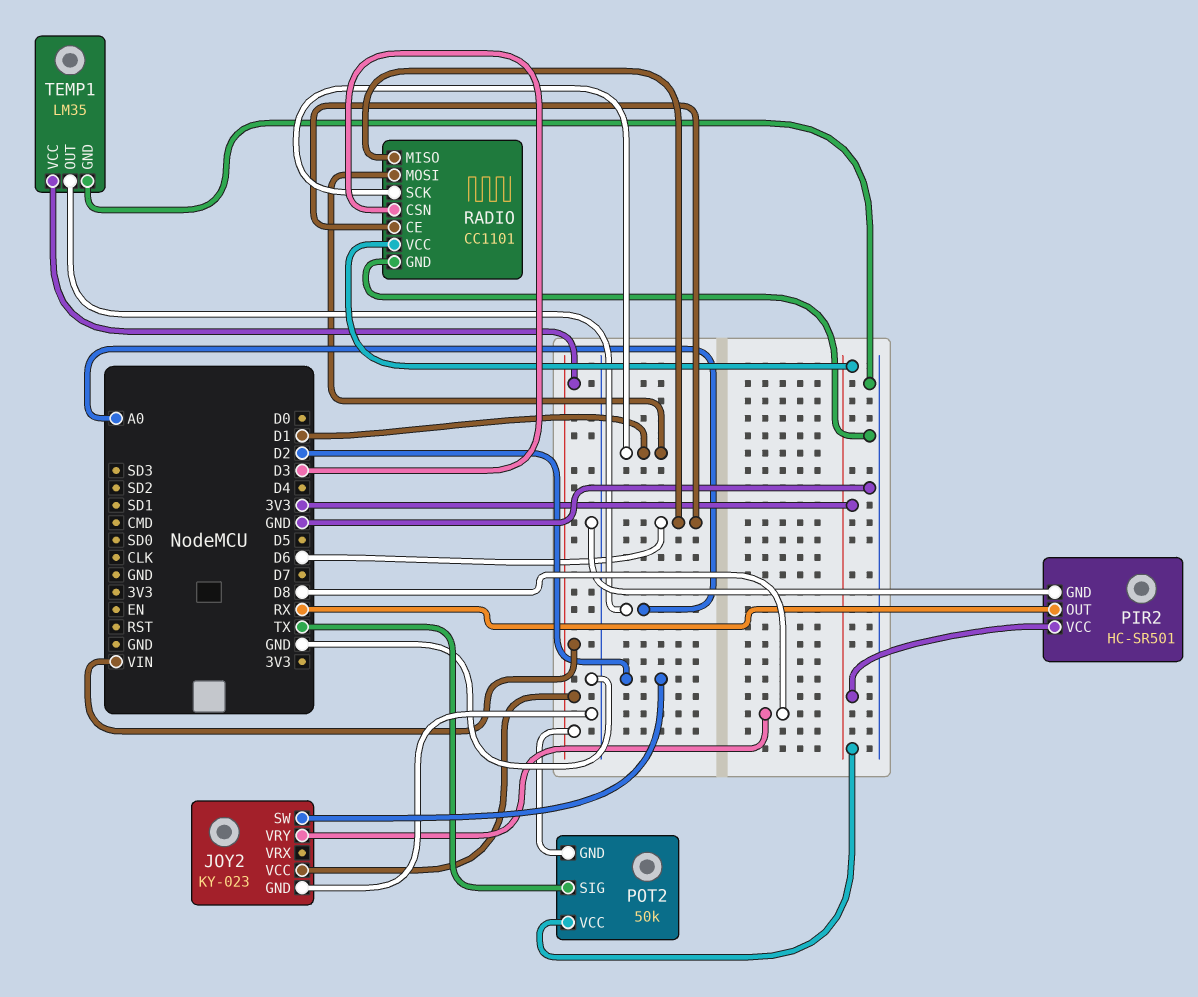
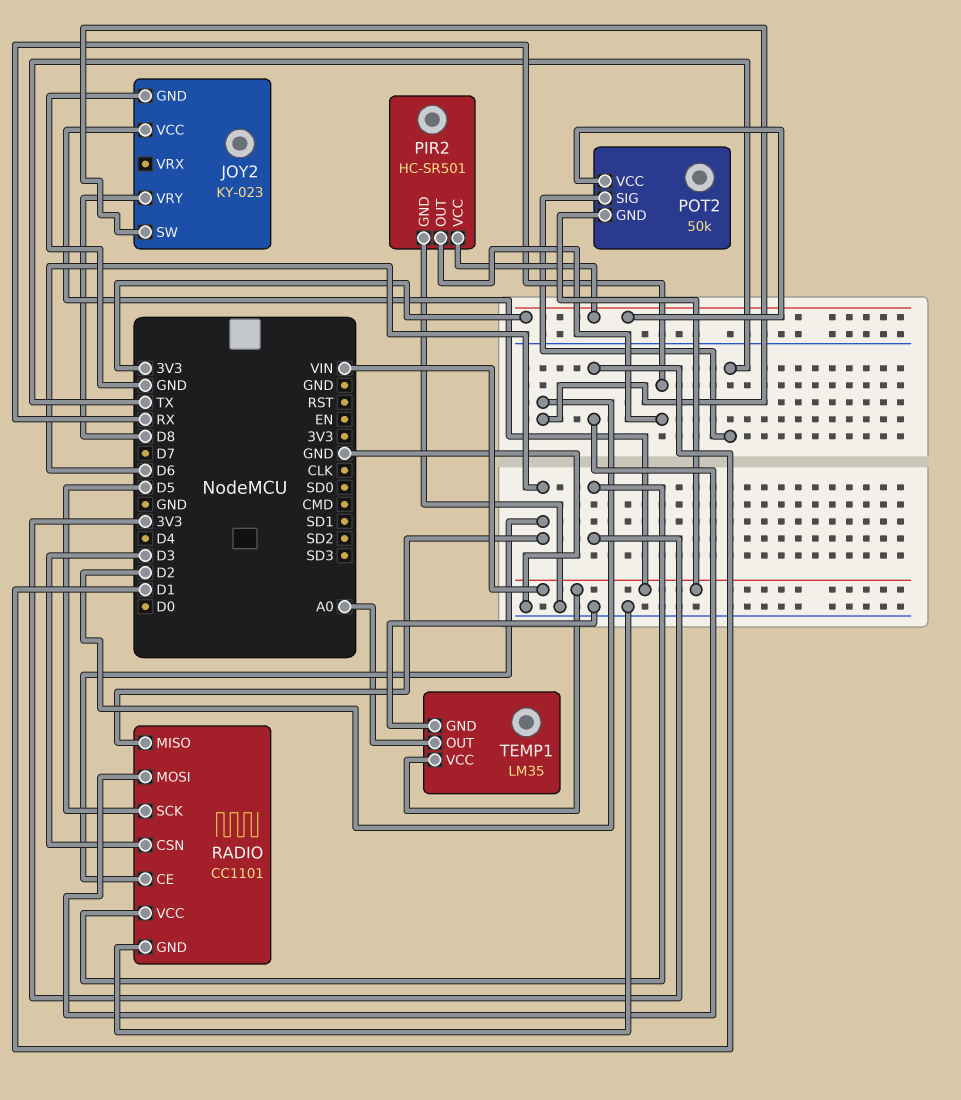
RADIO pin SCK: D1 -> D5

